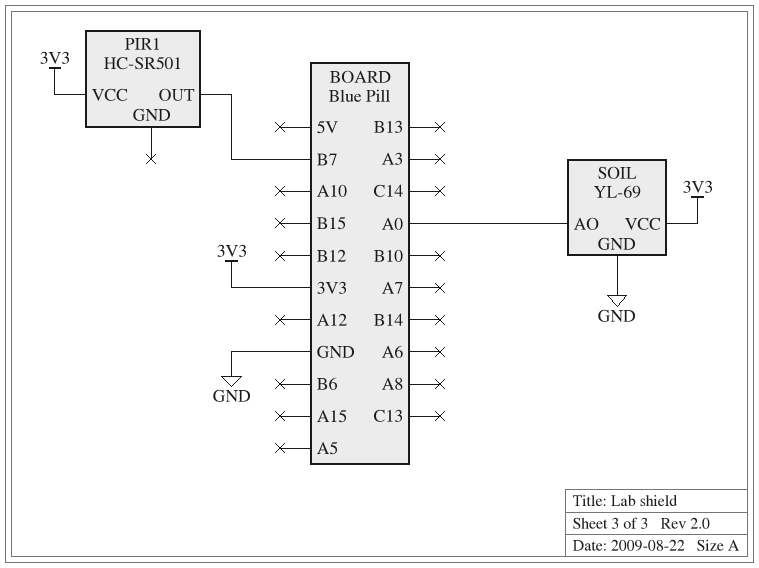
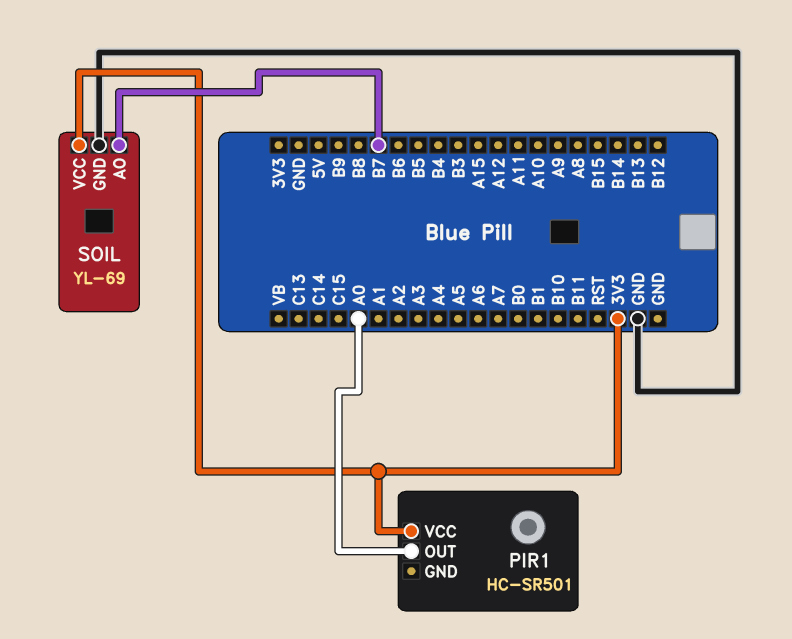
PIR1 pin OUT: B7 -> A0
SOIL pin AO: A0 -> B7

